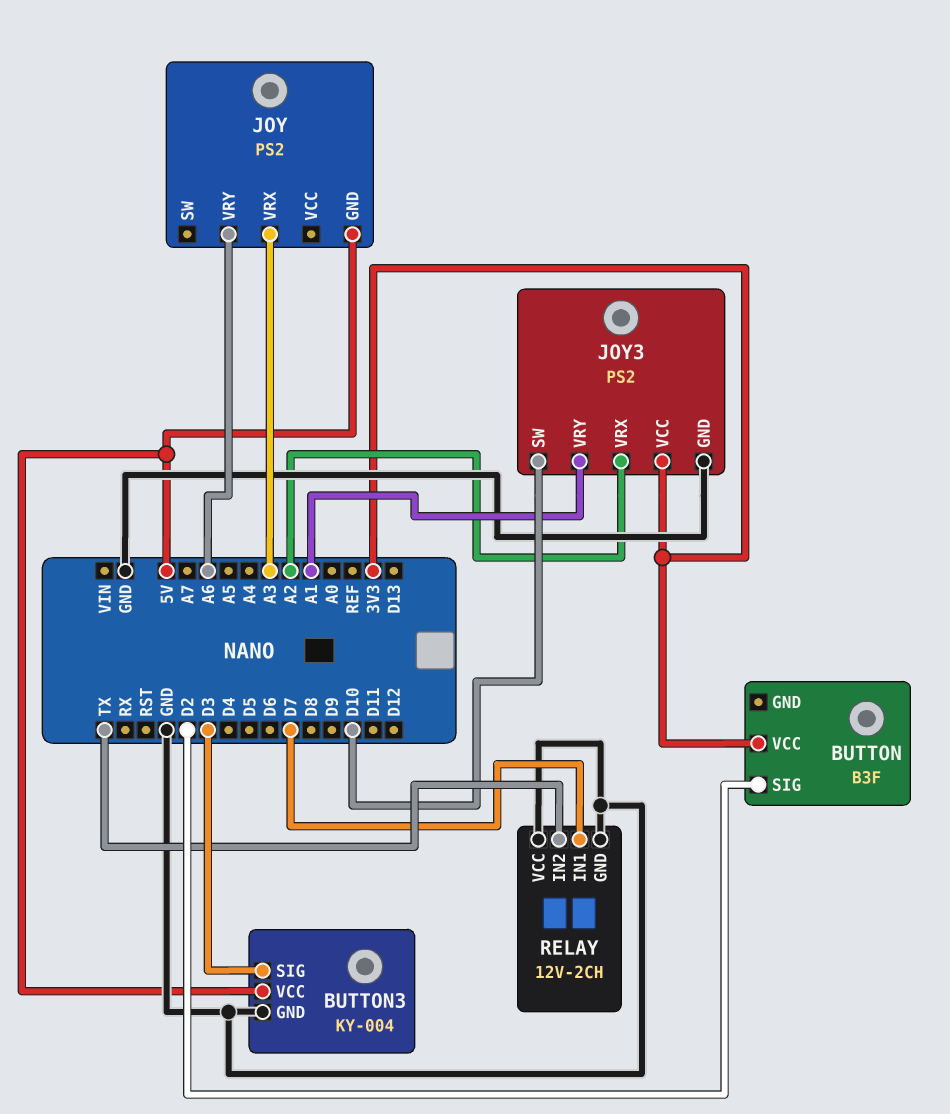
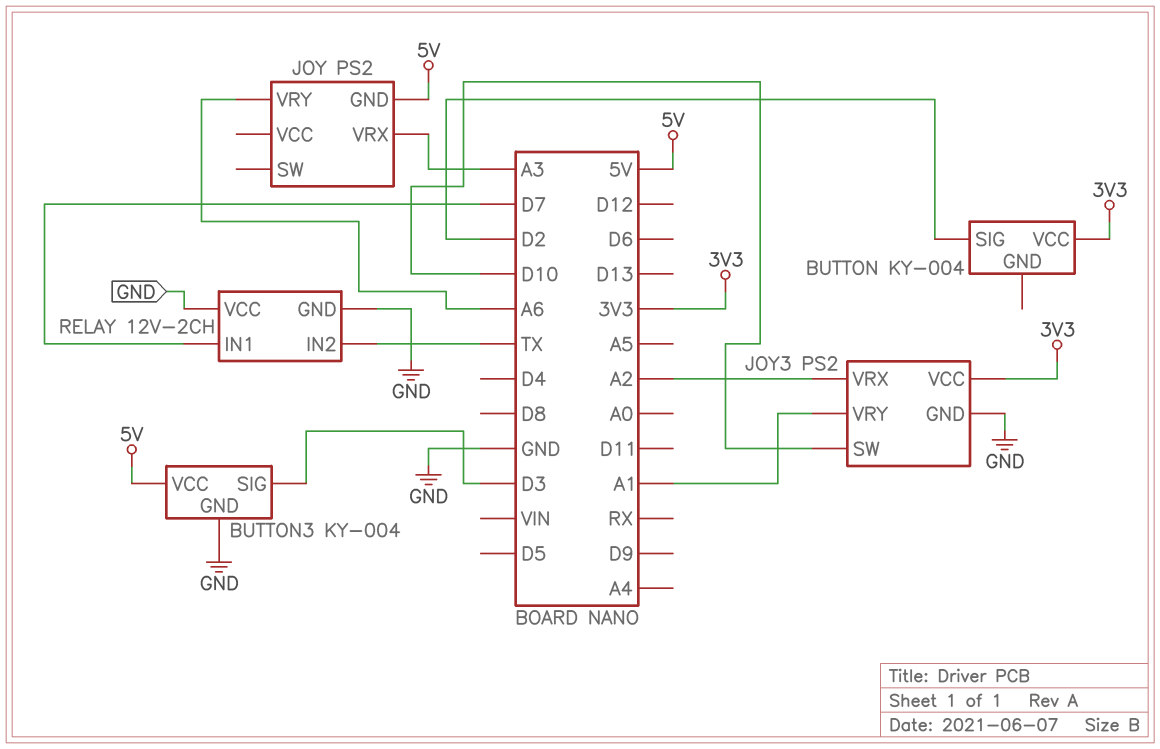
BUTTON: B3F -> KY-004

